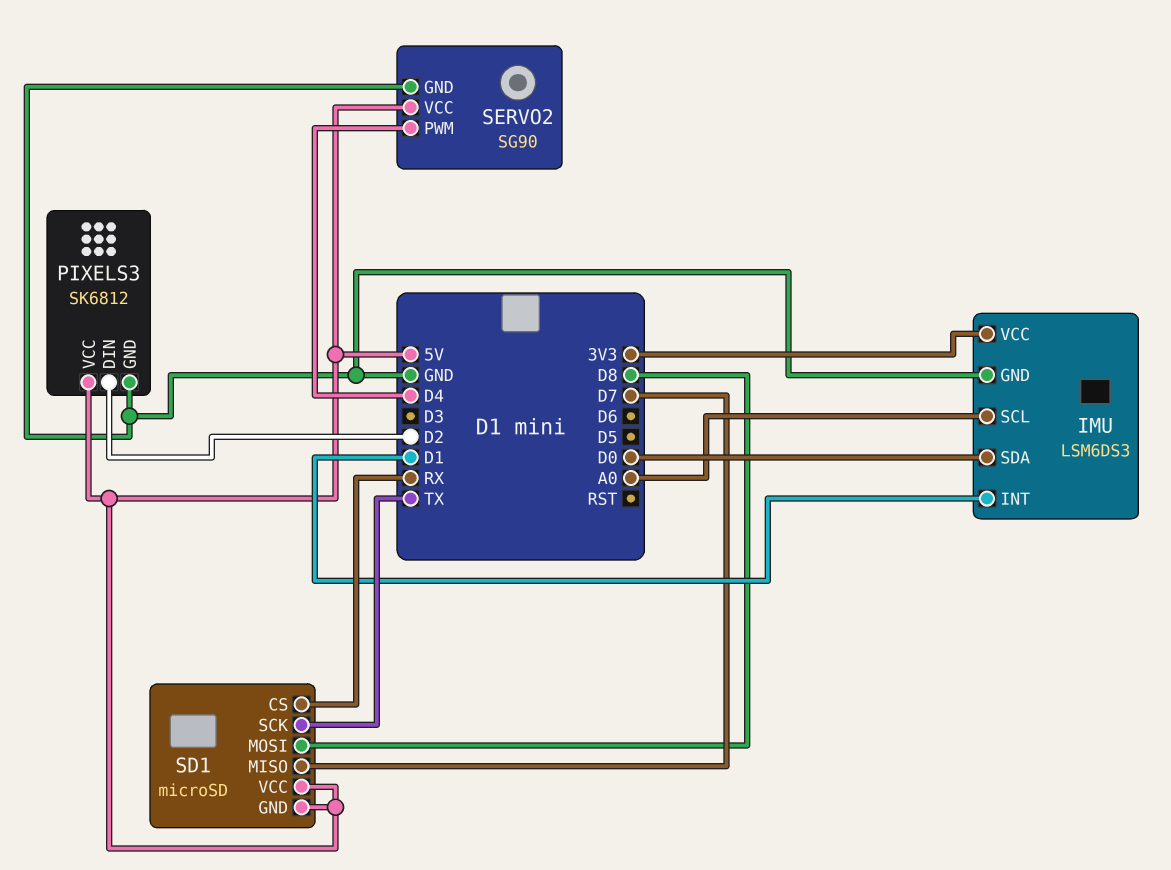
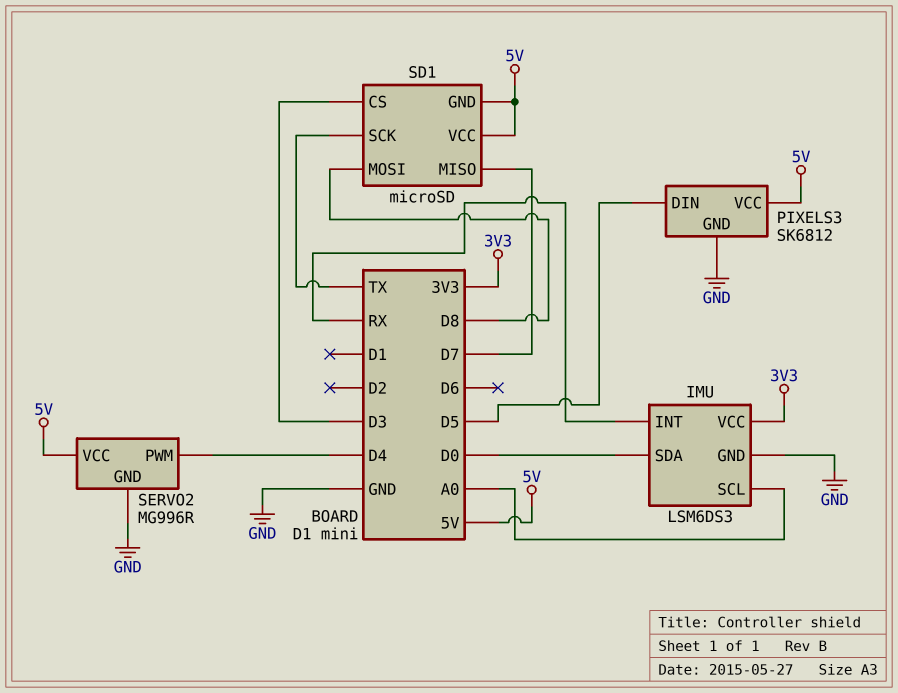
IMU pin INT: D1 -> RX
PIXELS3 pin DIN: D2 -> D5
SD1 pin CS: RX -> D3
SERVO2: SG90 -> MG996R

